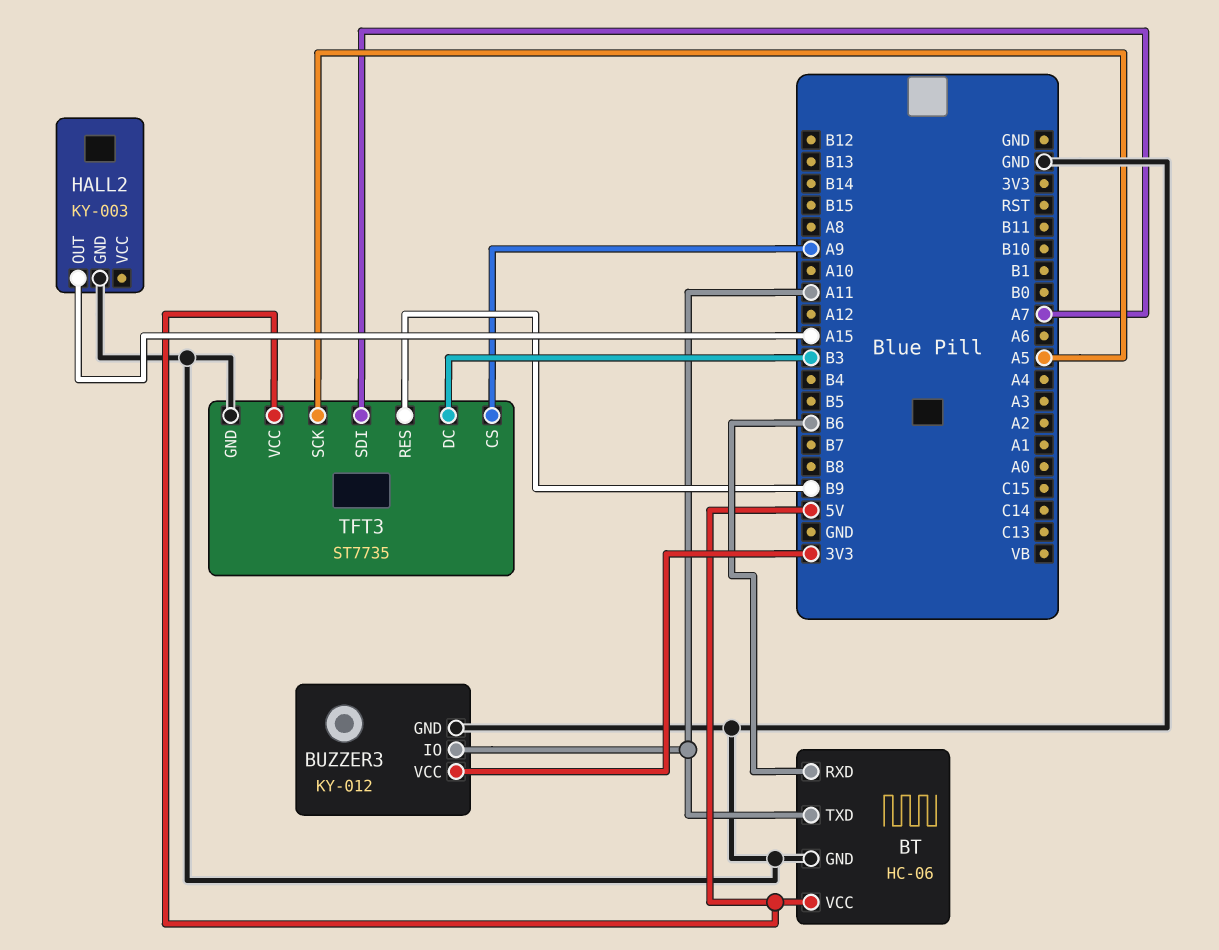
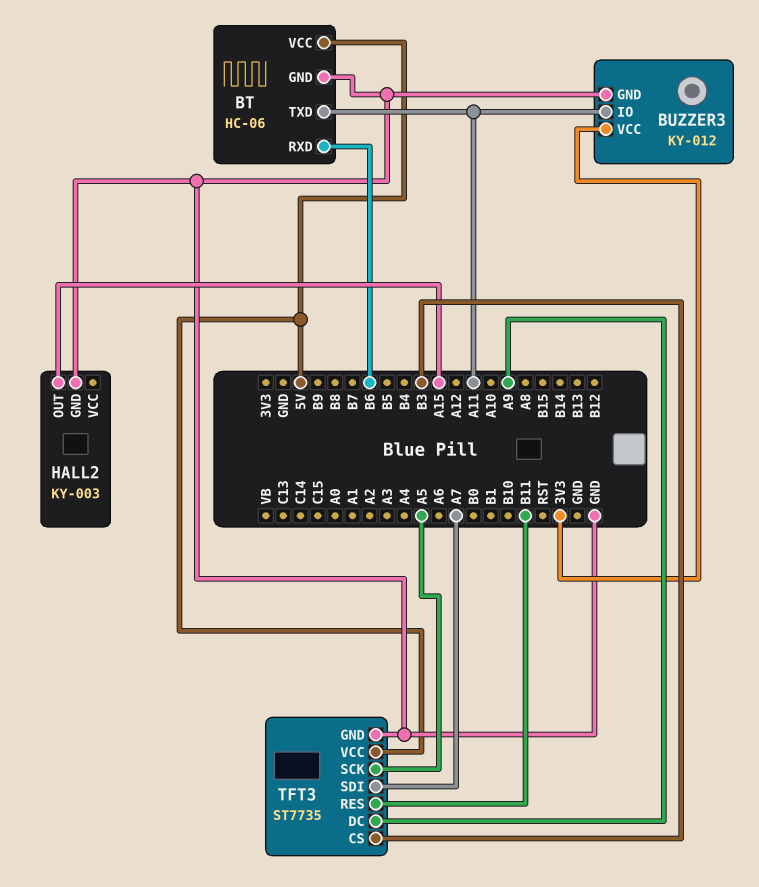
TFT3 pin CS: A9 -> B3
TFT3 pin DC: B3 -> A9
TFT3 pin RES: B9 -> B11

